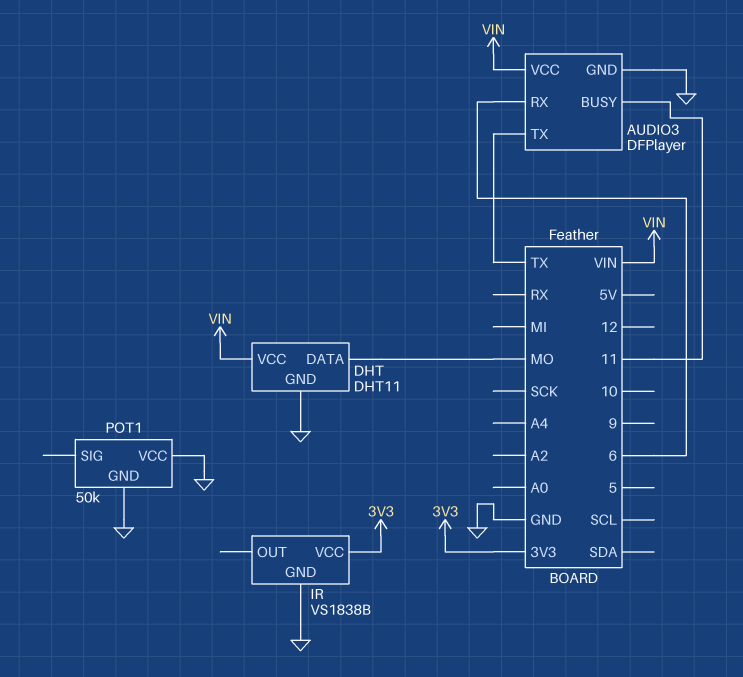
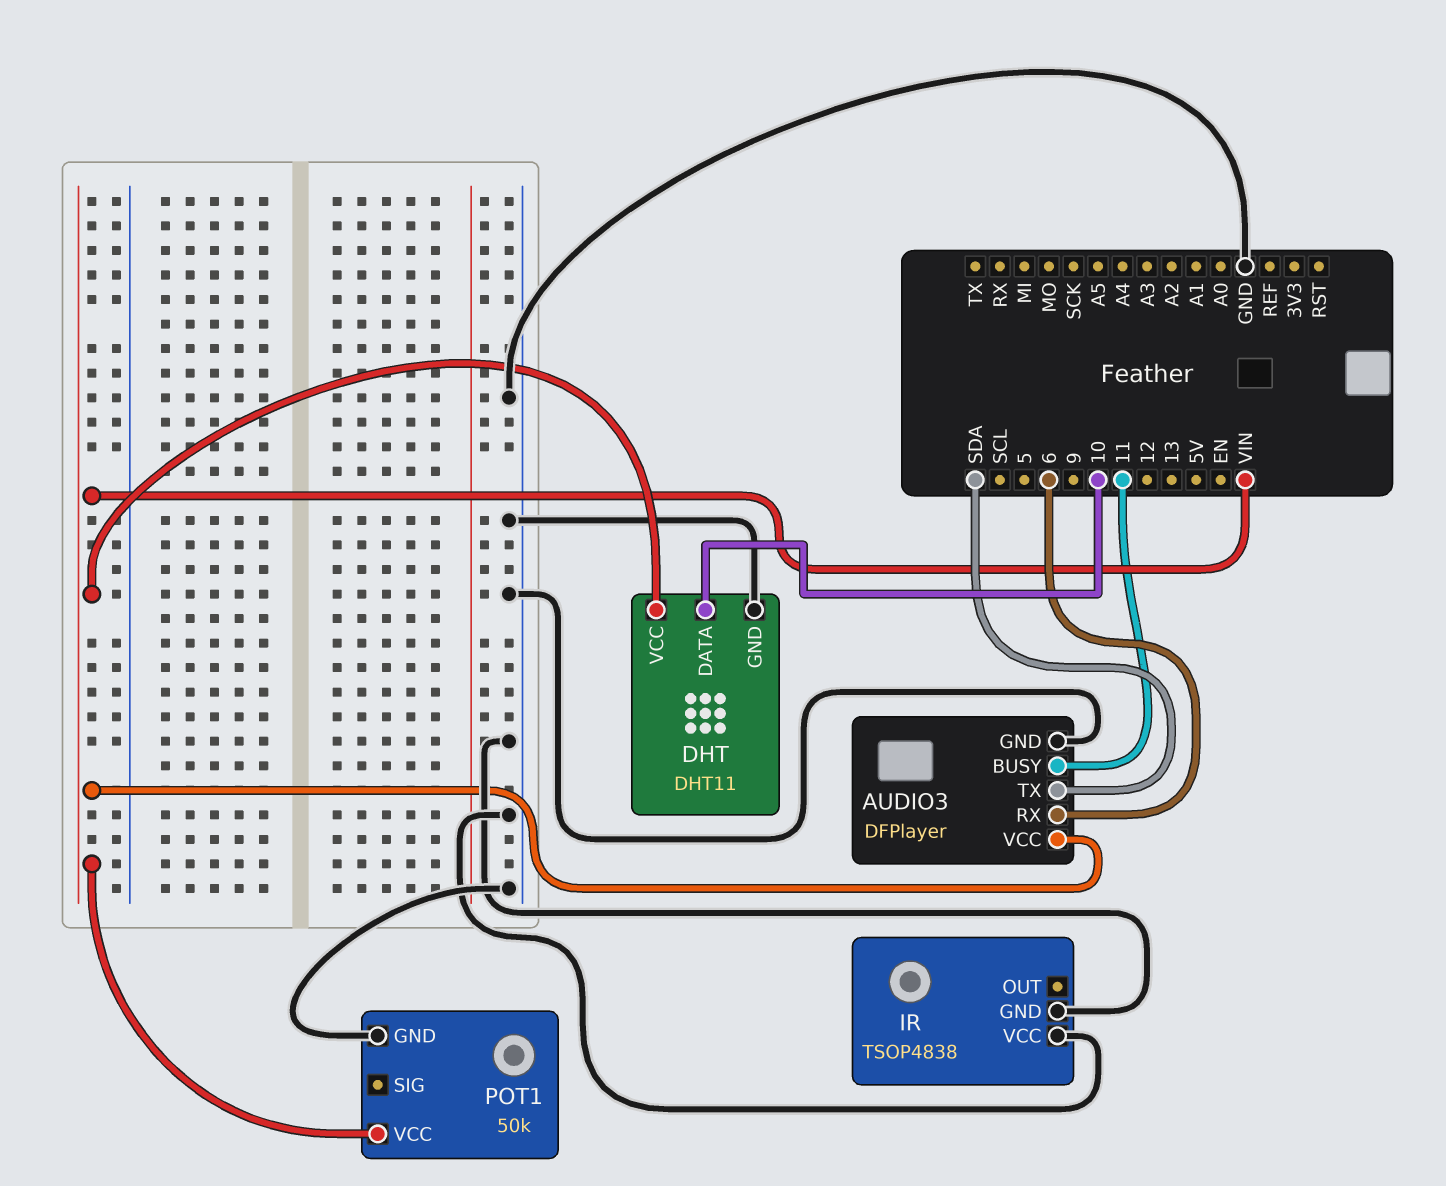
AUDIO3 pin TX: TX -> SDA
DHT pin DATA: MO -> 10
IR: VS1838B -> TSOP4838
IR pin VCC: 3V3 -> GND
POT1 pin VCC: GND -> VIN

